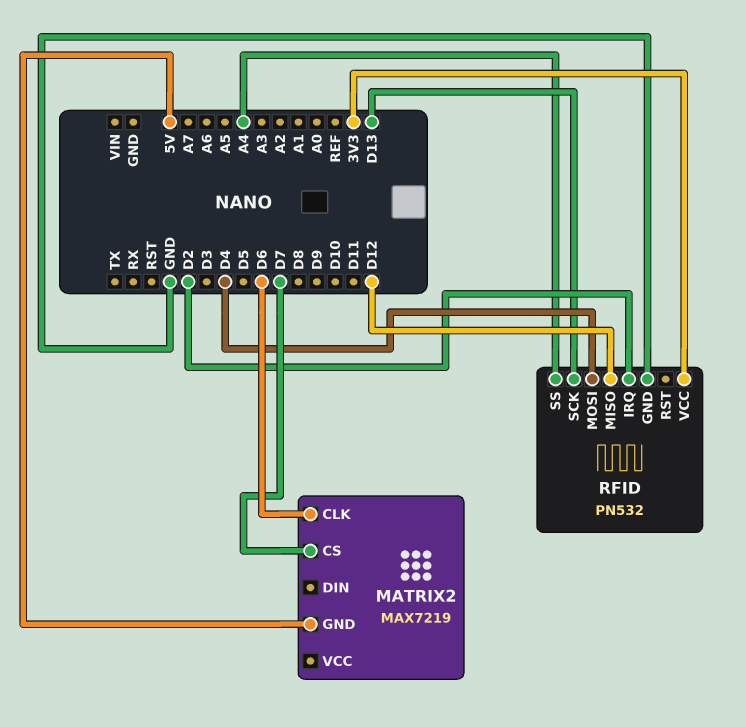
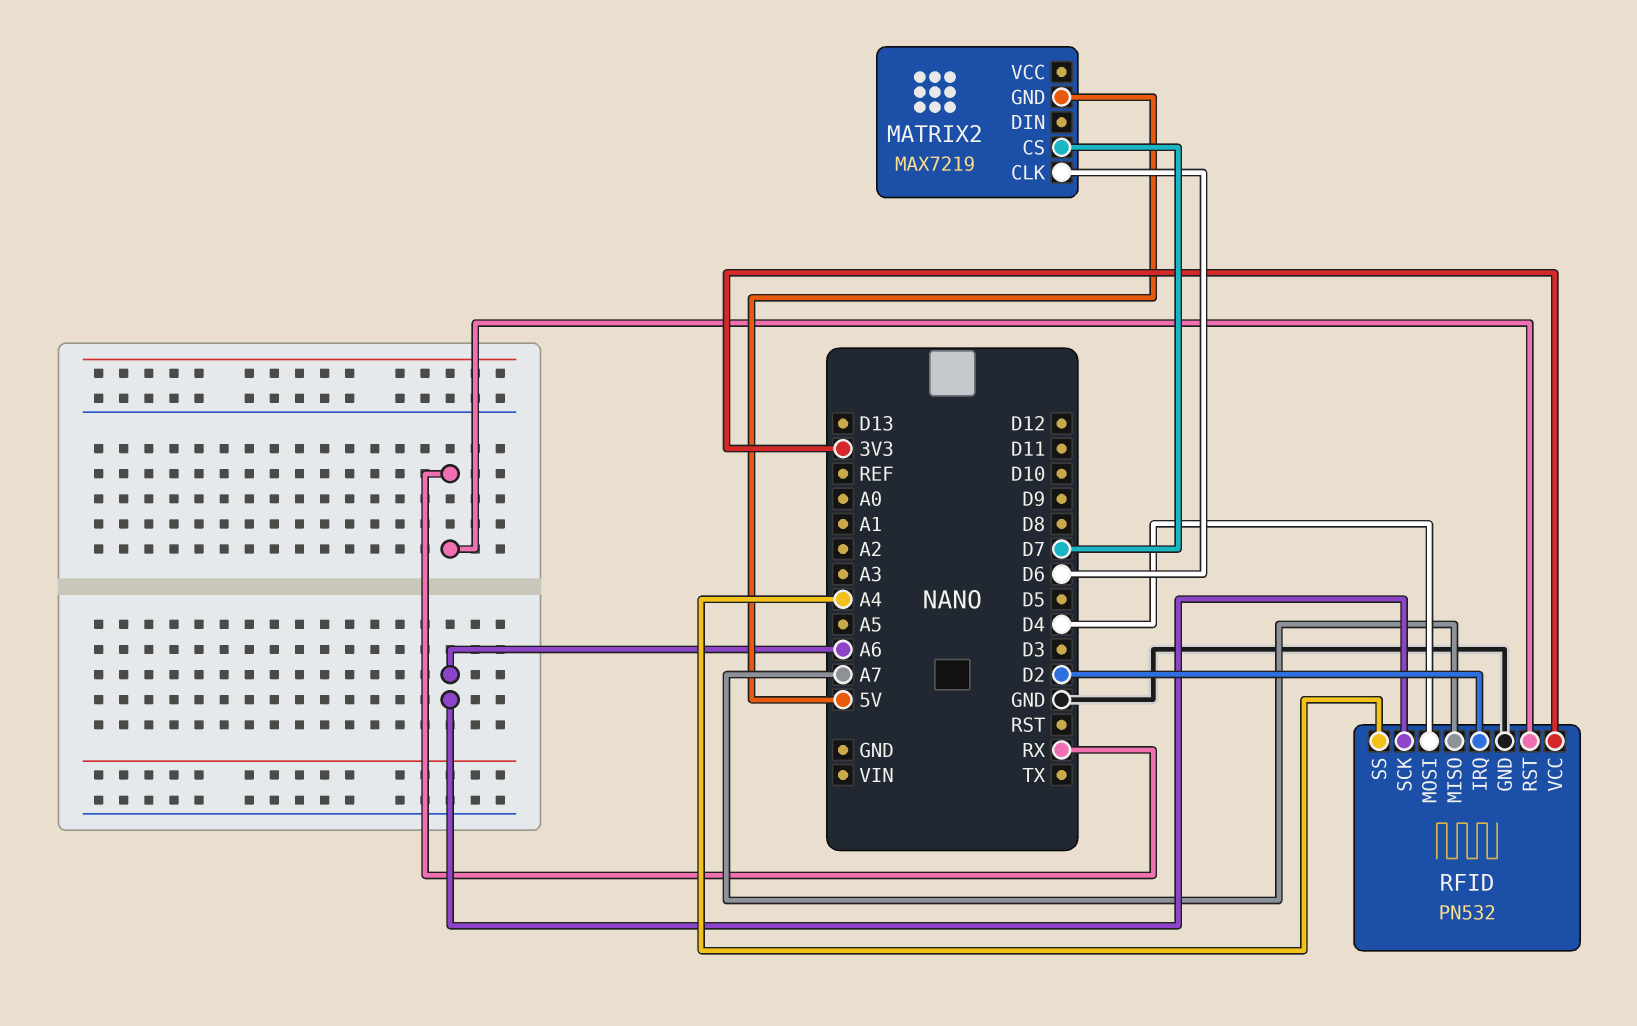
RFID pin MISO: D12 -> A7
RFID pin RST: none -> RX
RFID pin SCK: D13 -> A6

